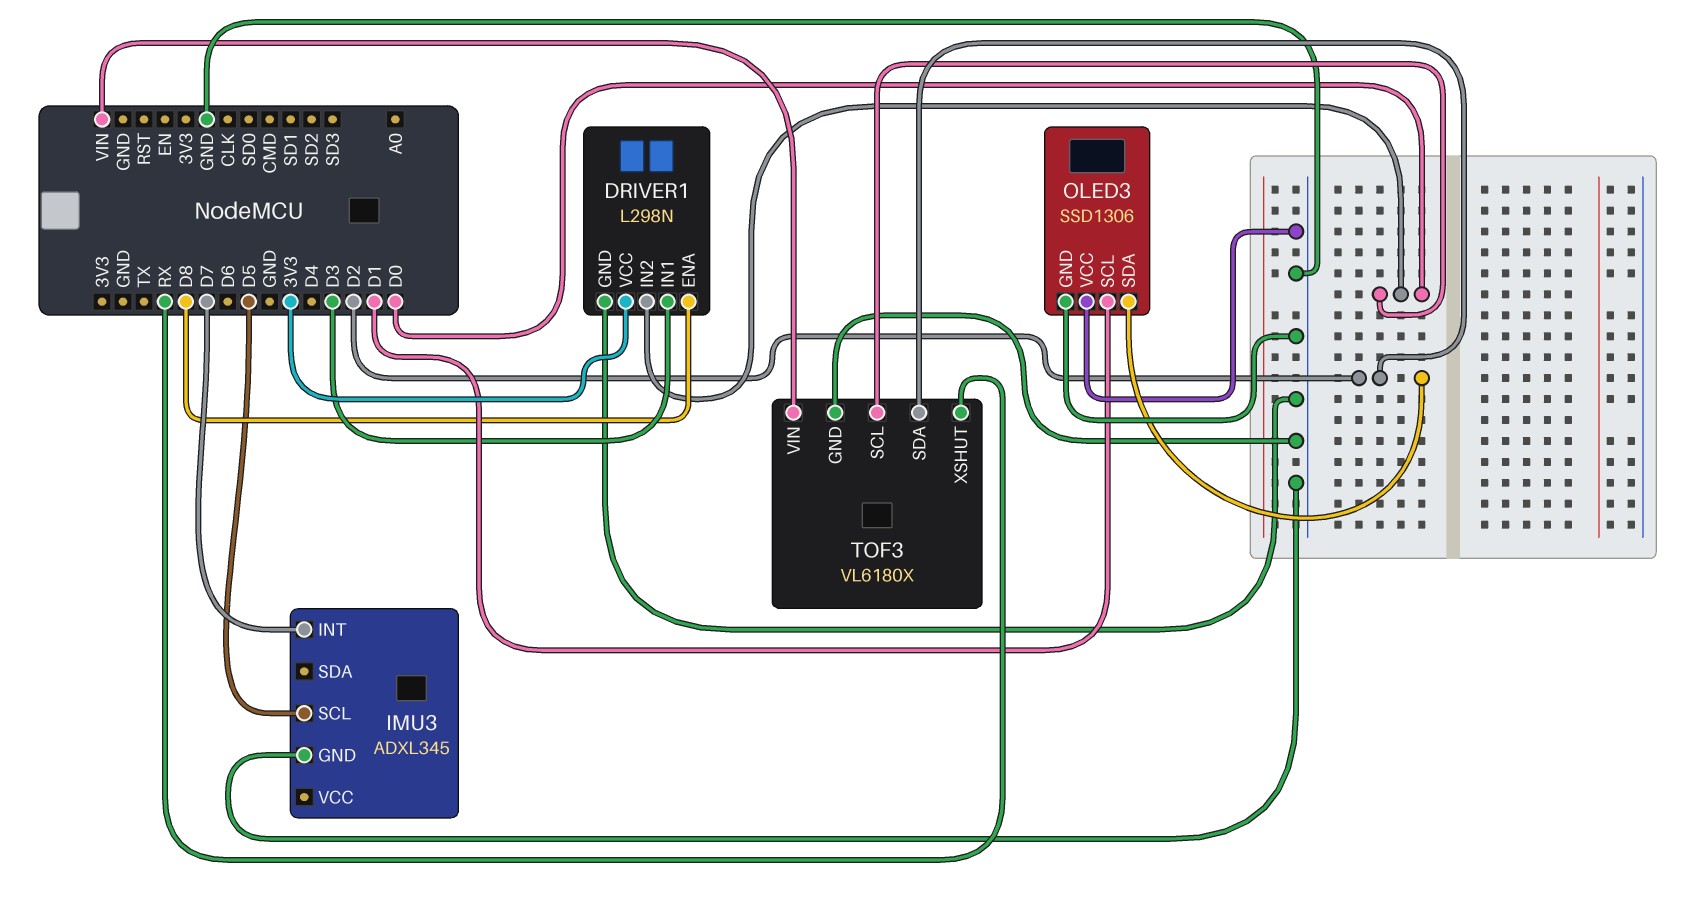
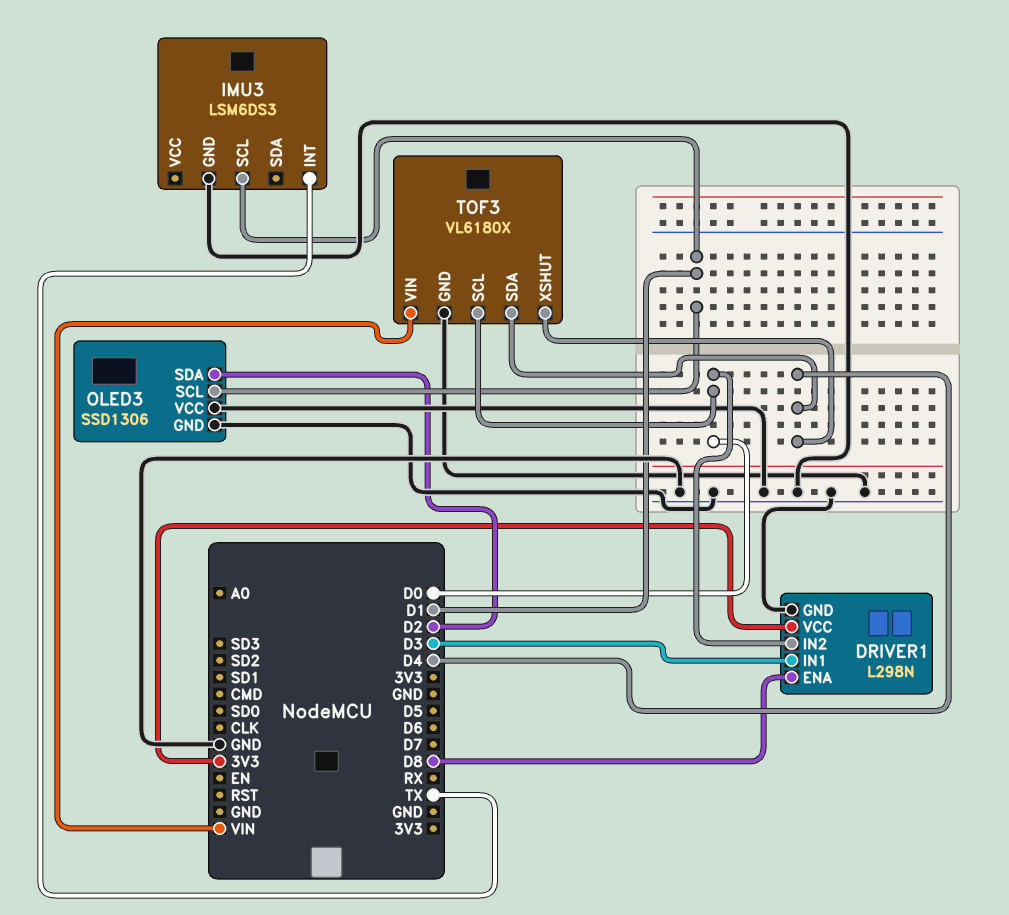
IMU3: ADXL345 -> LSM6DS3
IMU3 pin INT: D7 -> TX
IMU3 pin SCL: D5 -> D1
TOF3 pin SDA: D2 -> D4
TOF3 pin XSHUT: RX -> D4

